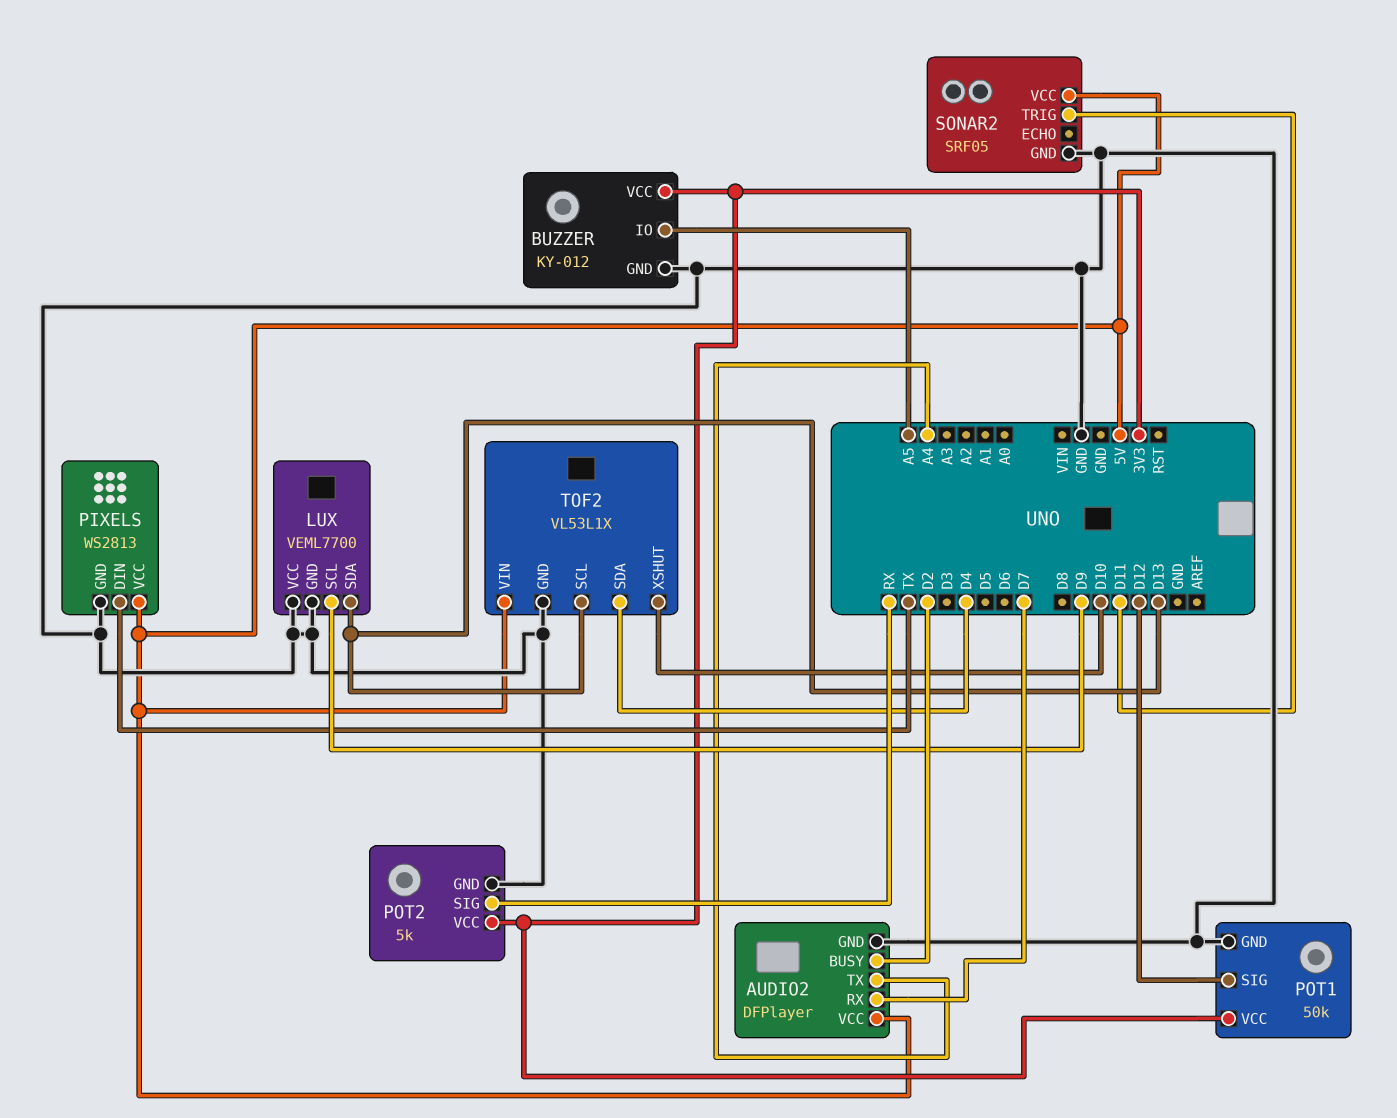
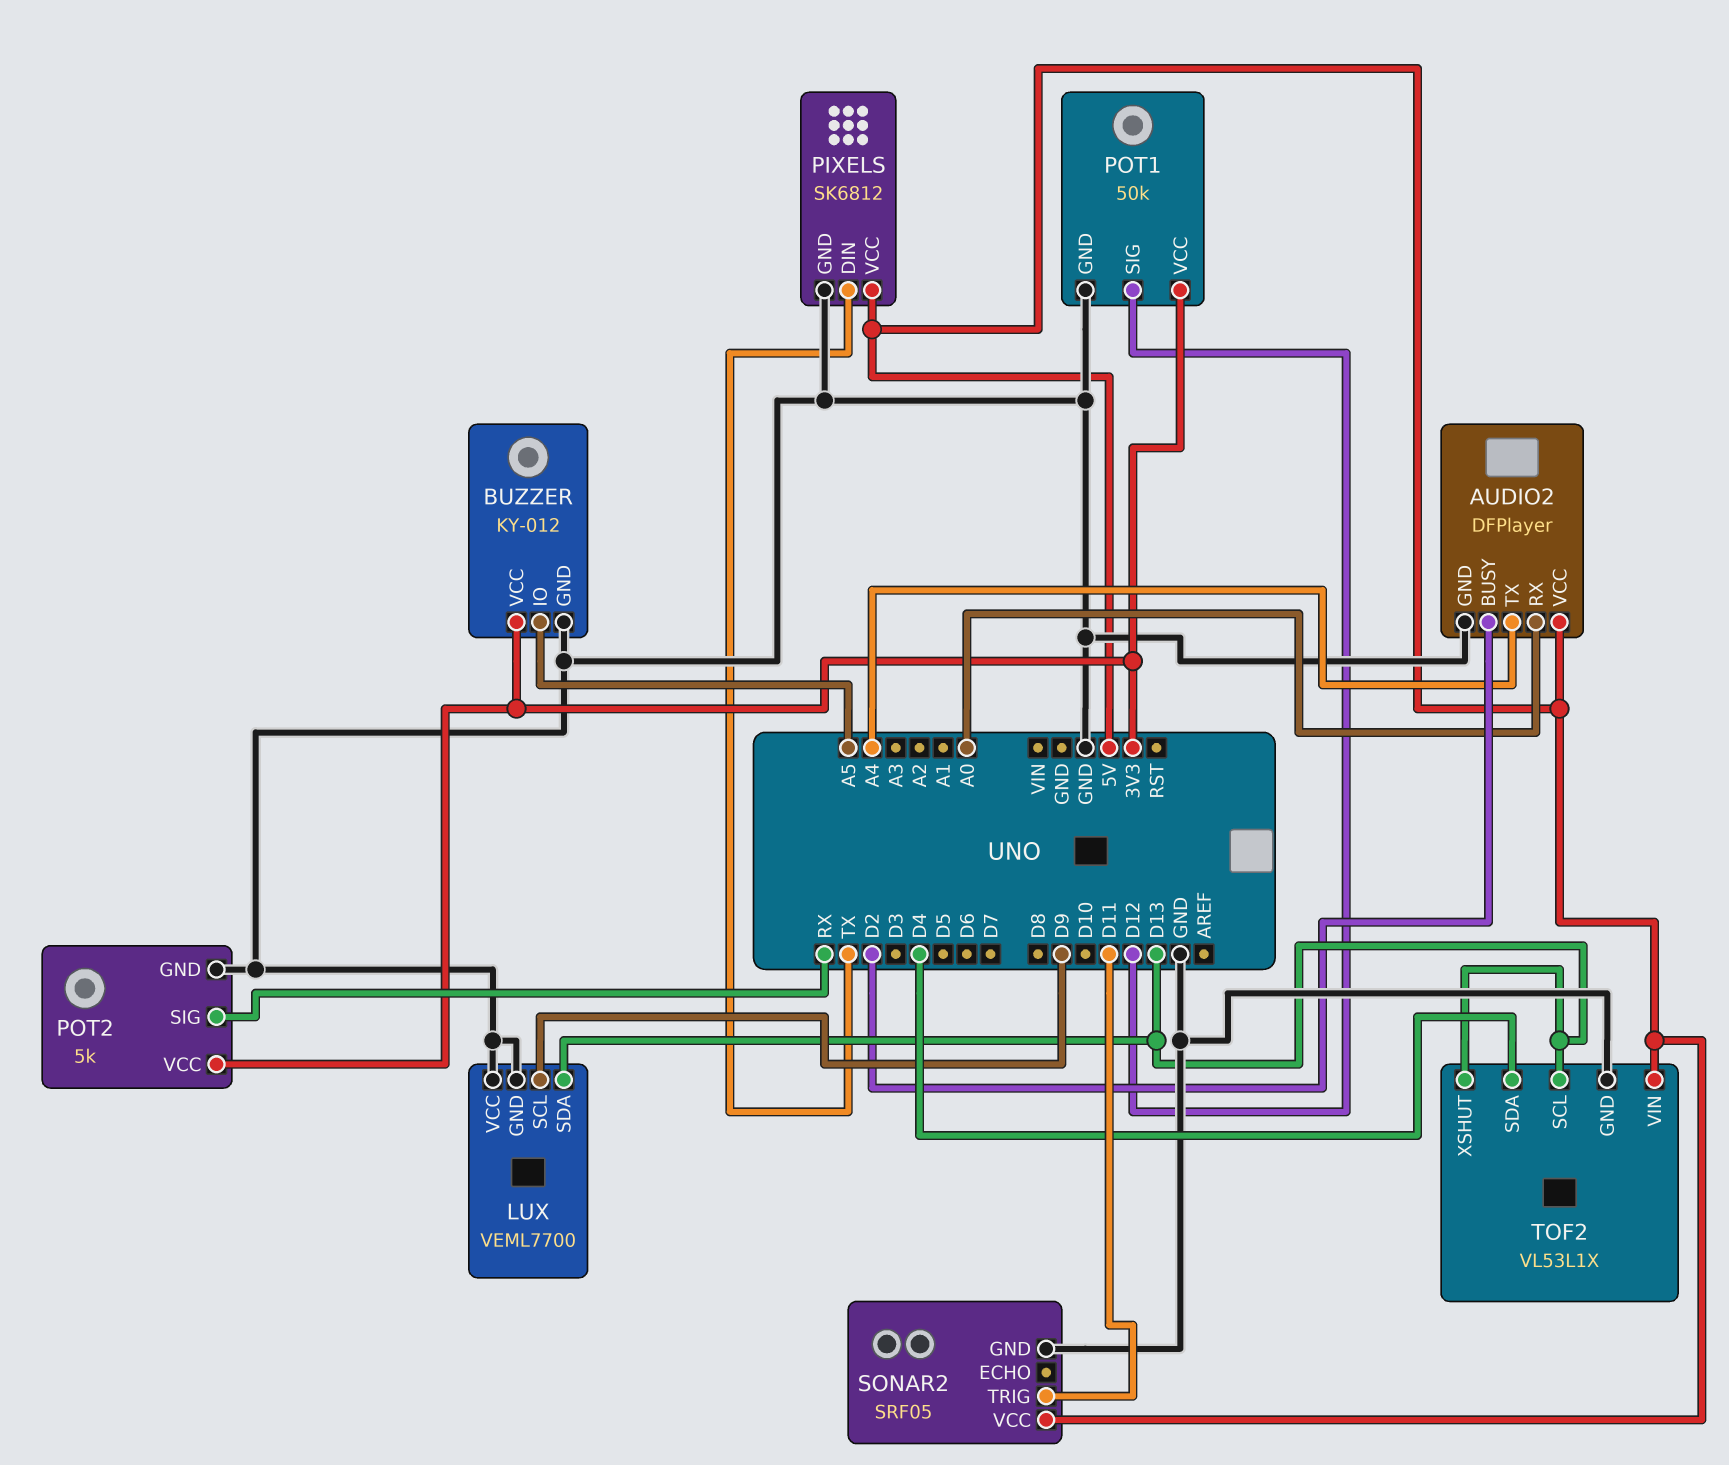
AUDIO2 pin RX: D7 -> A0
PIXELS: WS2813 -> SK6812
TOF2 pin XSHUT: D10 -> D13

